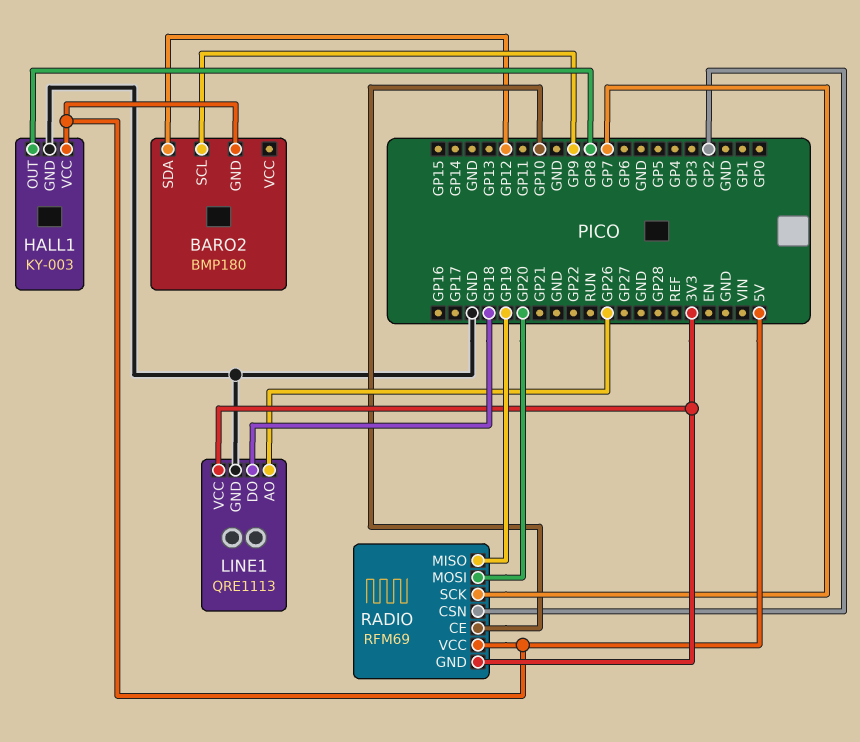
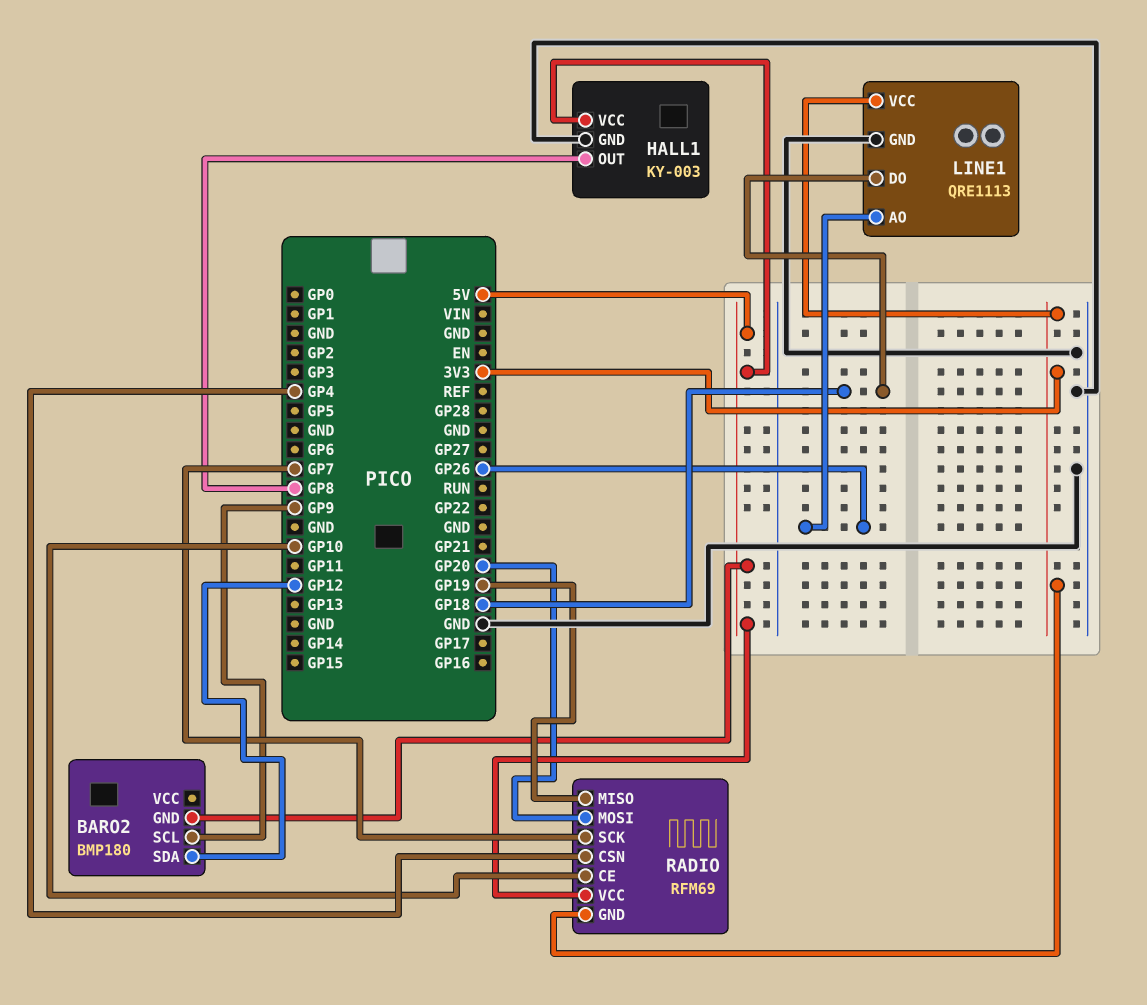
RADIO pin CSN: GP2 -> GP4

